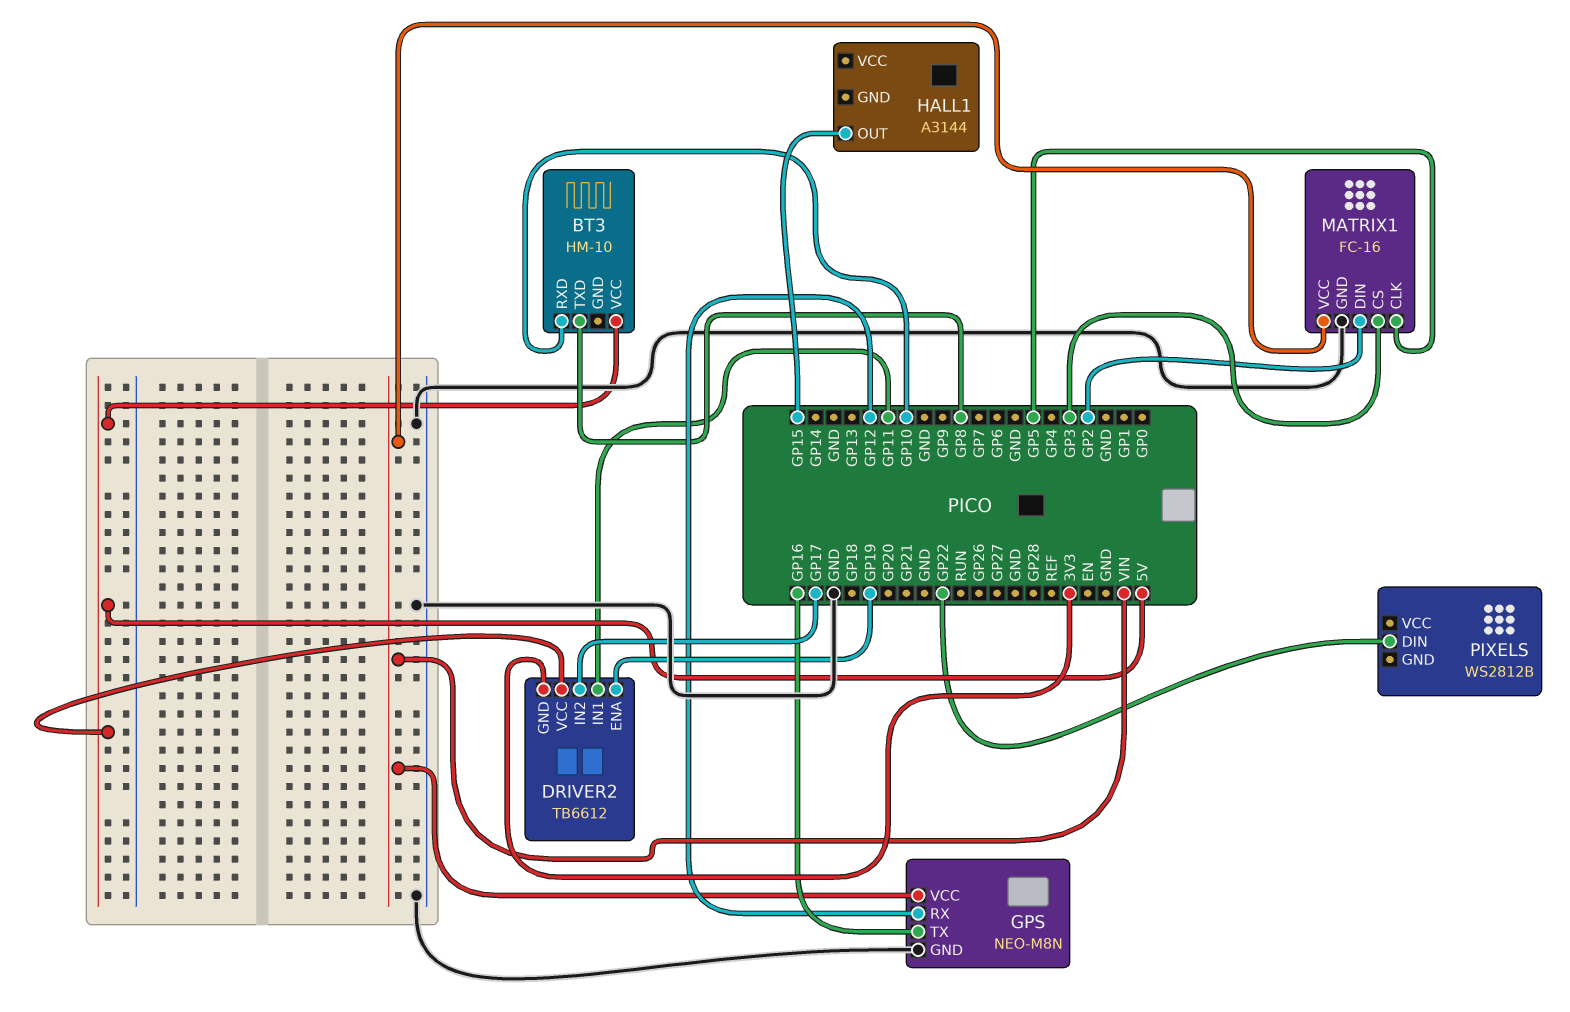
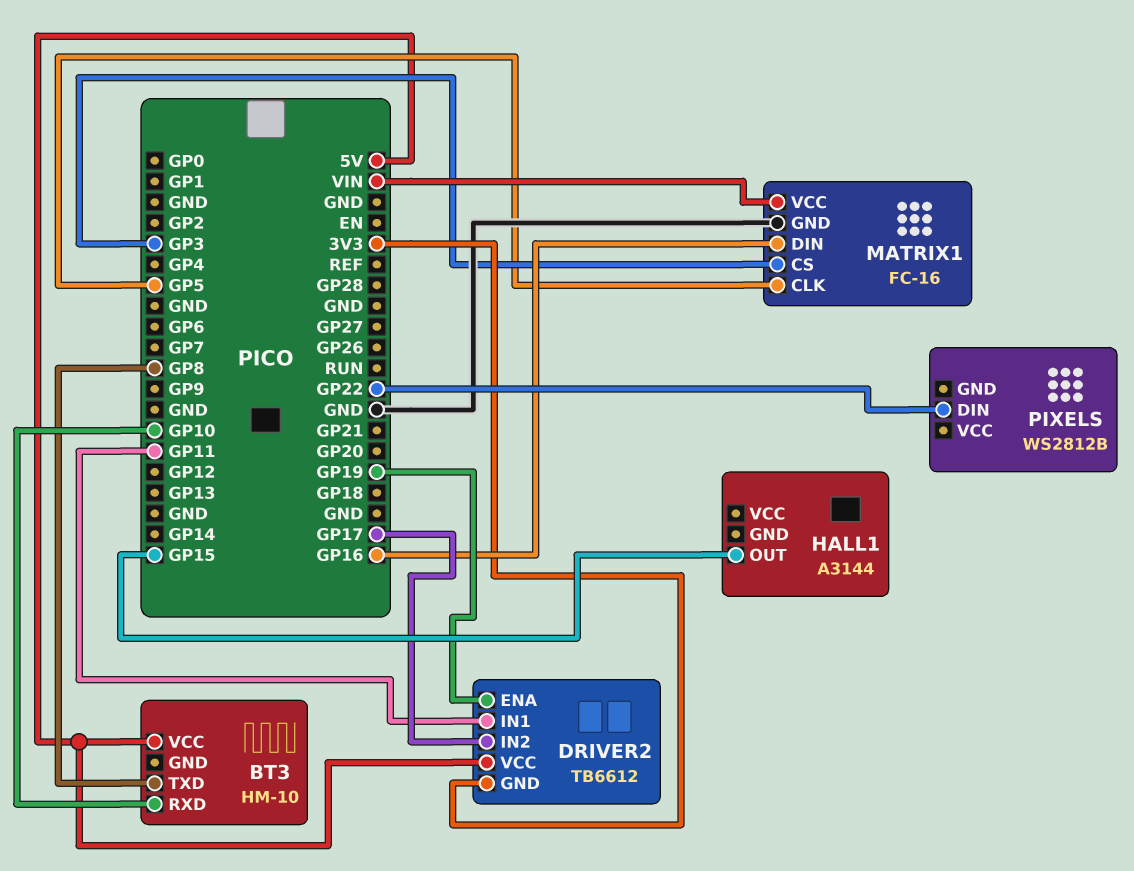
GPS: NEO-M8N -> none
GPS pin GND: GND -> none
GPS pin RX: GP12 -> none
GPS pin TX: GP16 -> none
GPS pin VCC: VIN -> none
MATRIX1 pin DIN: GP2 -> GP16

